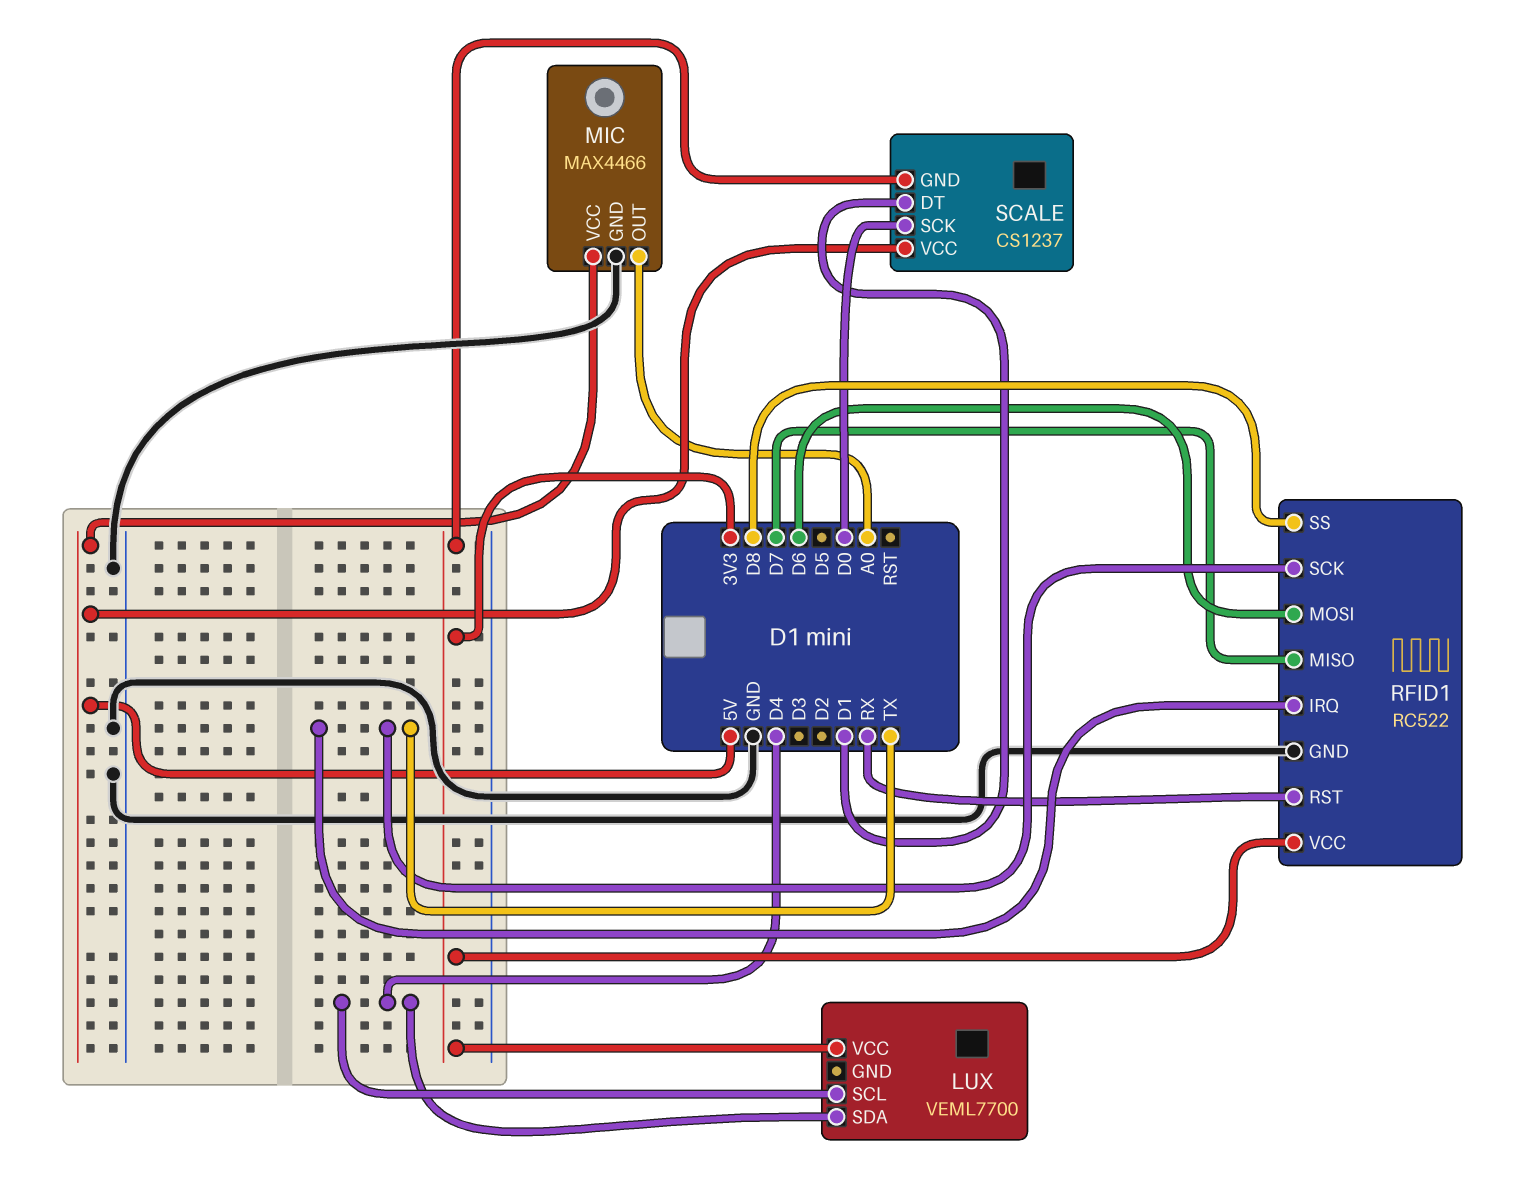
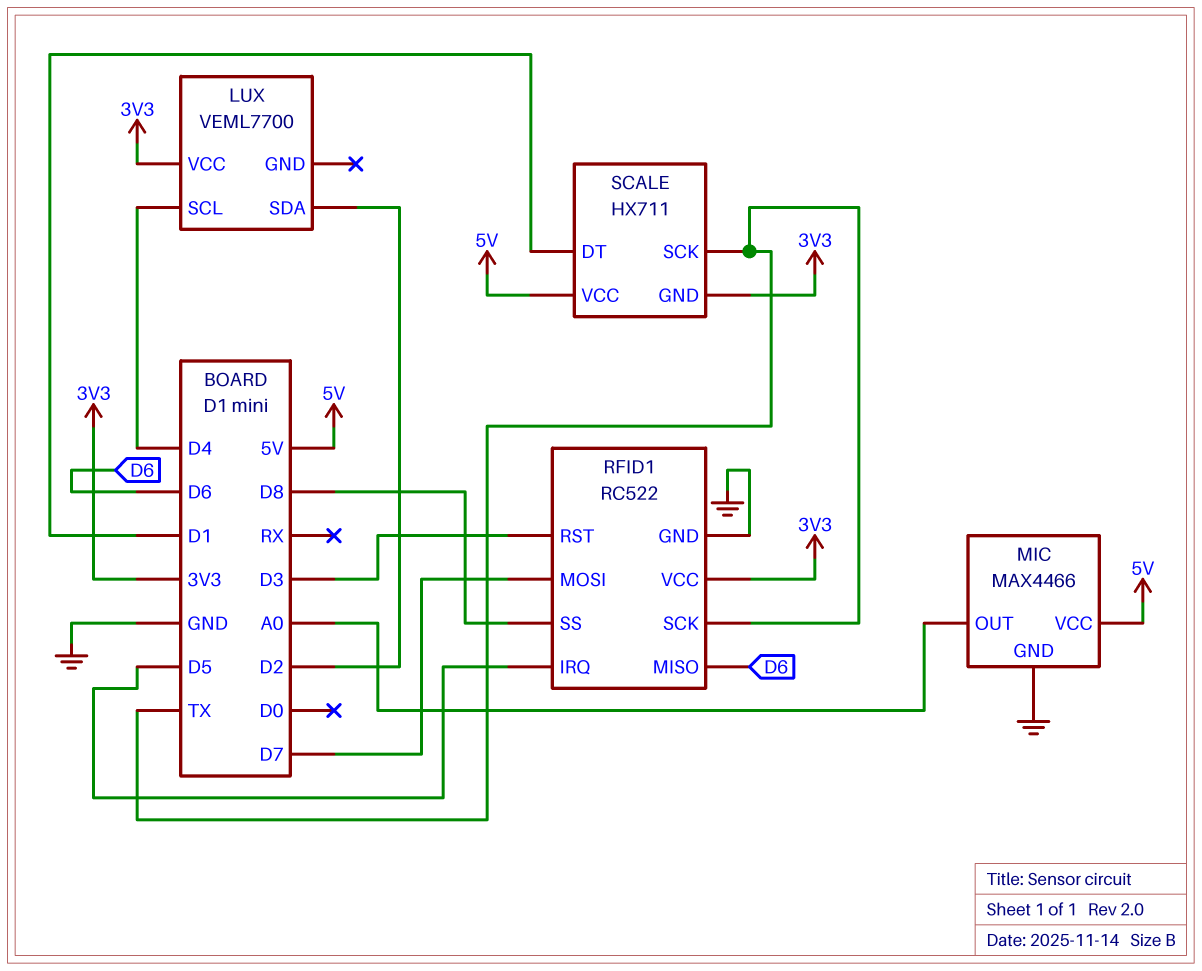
LUX pin SDA: D4 -> D2
RFID1 pin IRQ: TX -> D5
RFID1 pin MISO: D7 -> D6
RFID1 pin MOSI: D6 -> D7
RFID1 pin RST: RX -> D3
SCALE: CS1237 -> HX711
SCALE pin SCK: D0 -> TX

